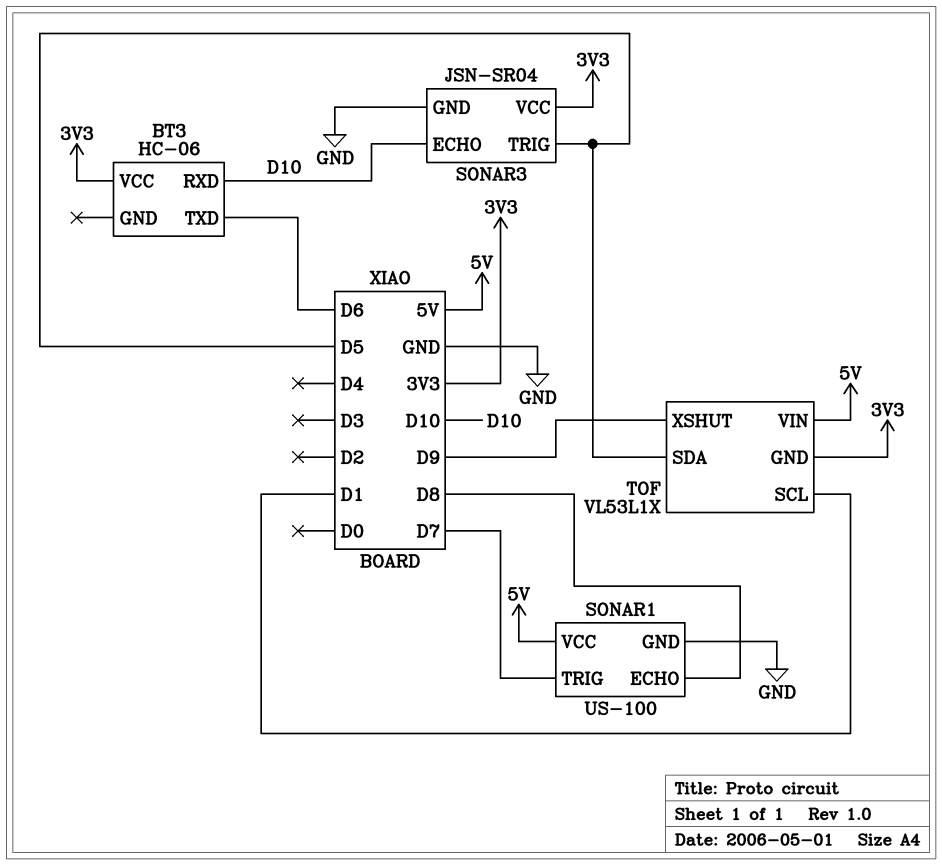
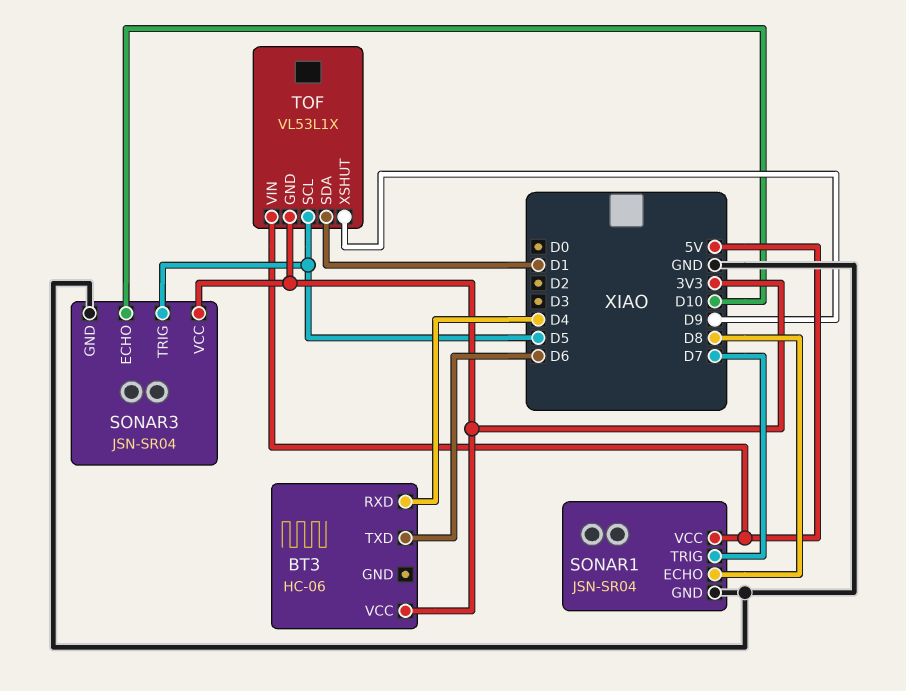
BT3 pin RXD: D10 -> D4
SONAR1: US-100 -> JSN-SR04
TOF pin SCL: D1 -> D5
TOF pin SDA: D5 -> D1

